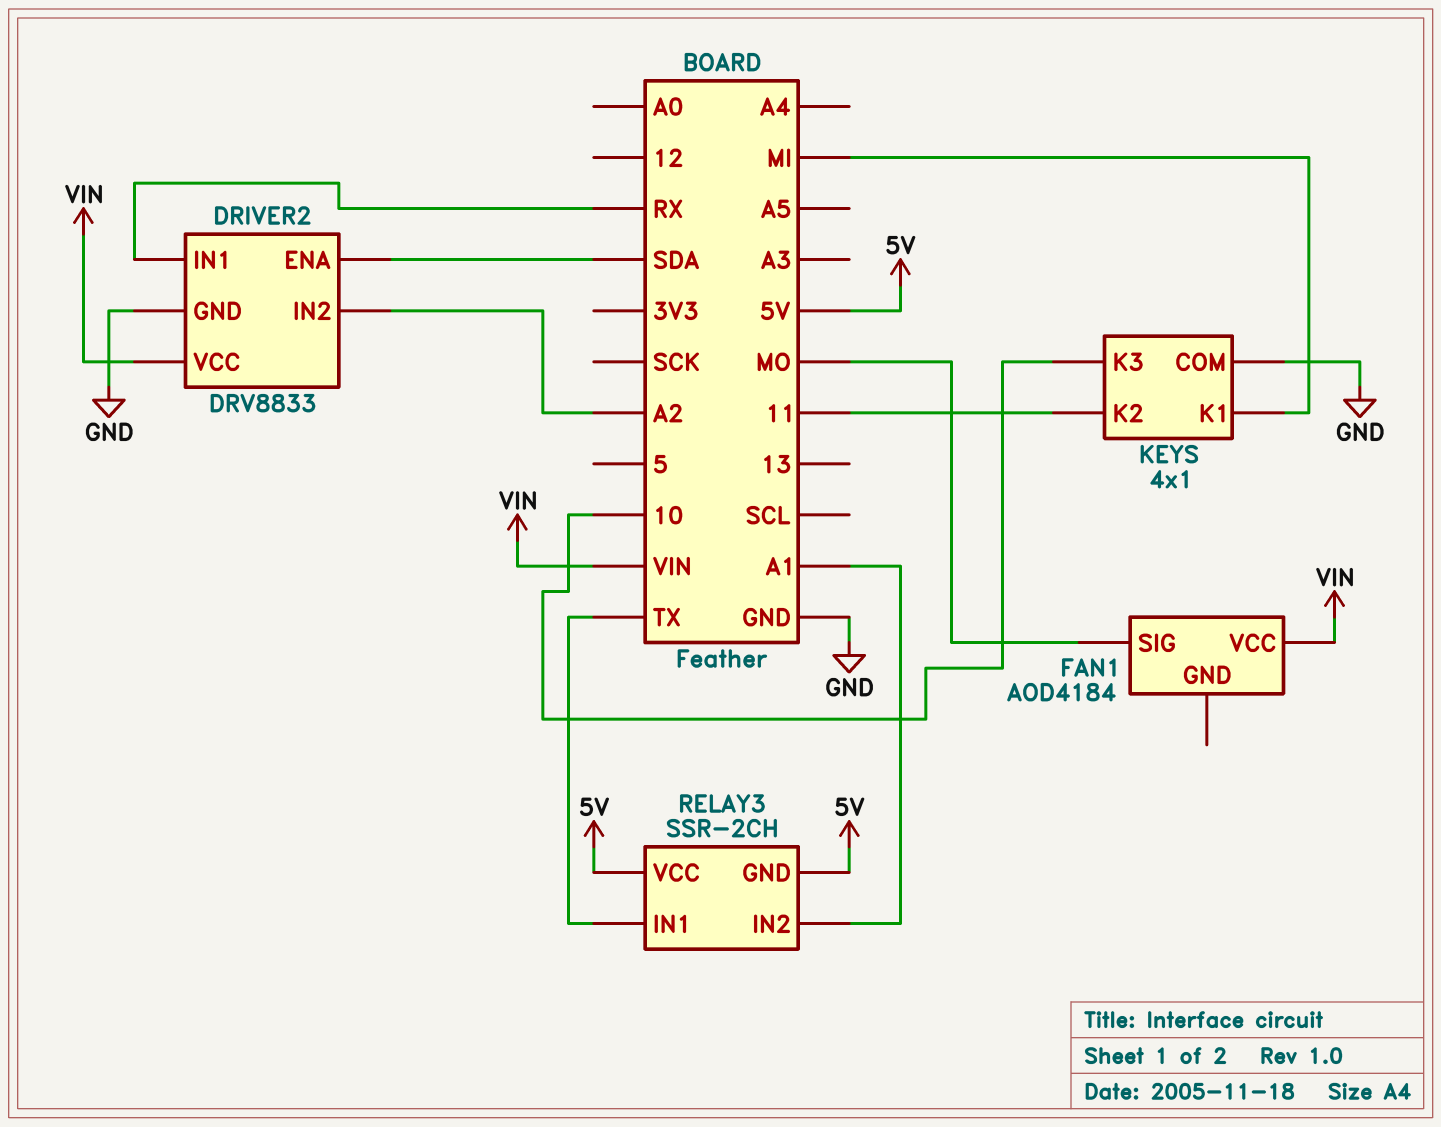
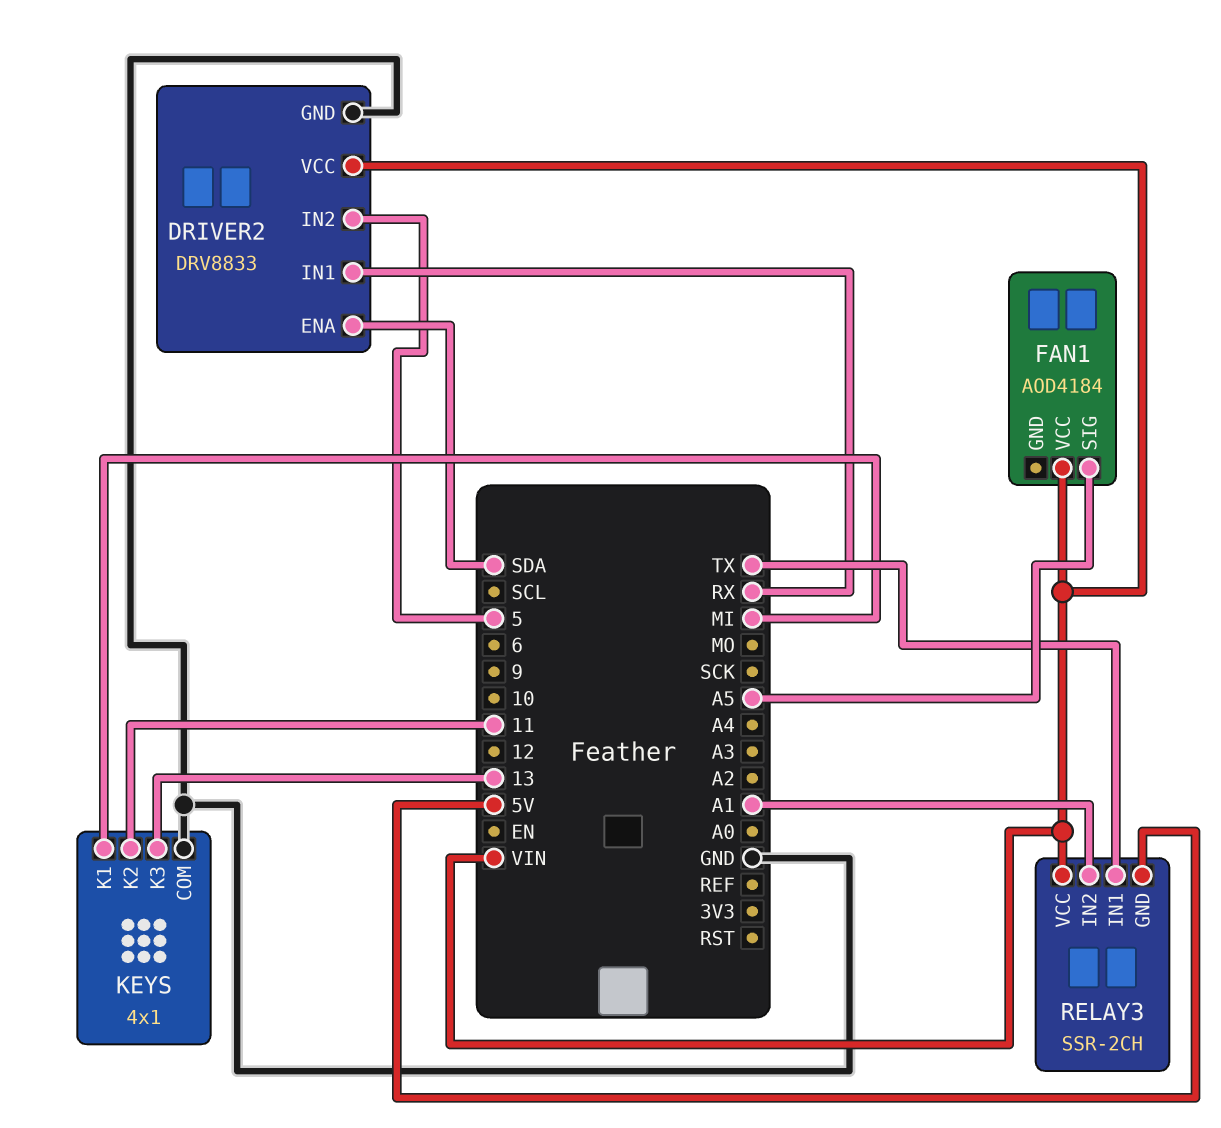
DRIVER2 pin IN2: A2 -> 5
FAN1 pin SIG: MO -> A5
KEYS pin K3: 10 -> 13
RELAY3 pin VCC: 5V -> VIN

